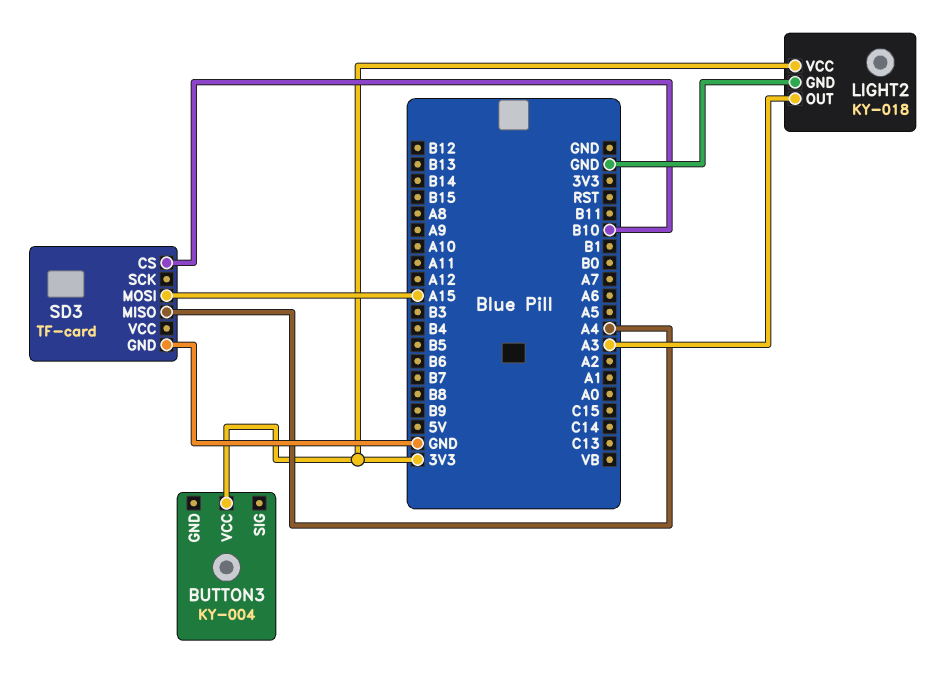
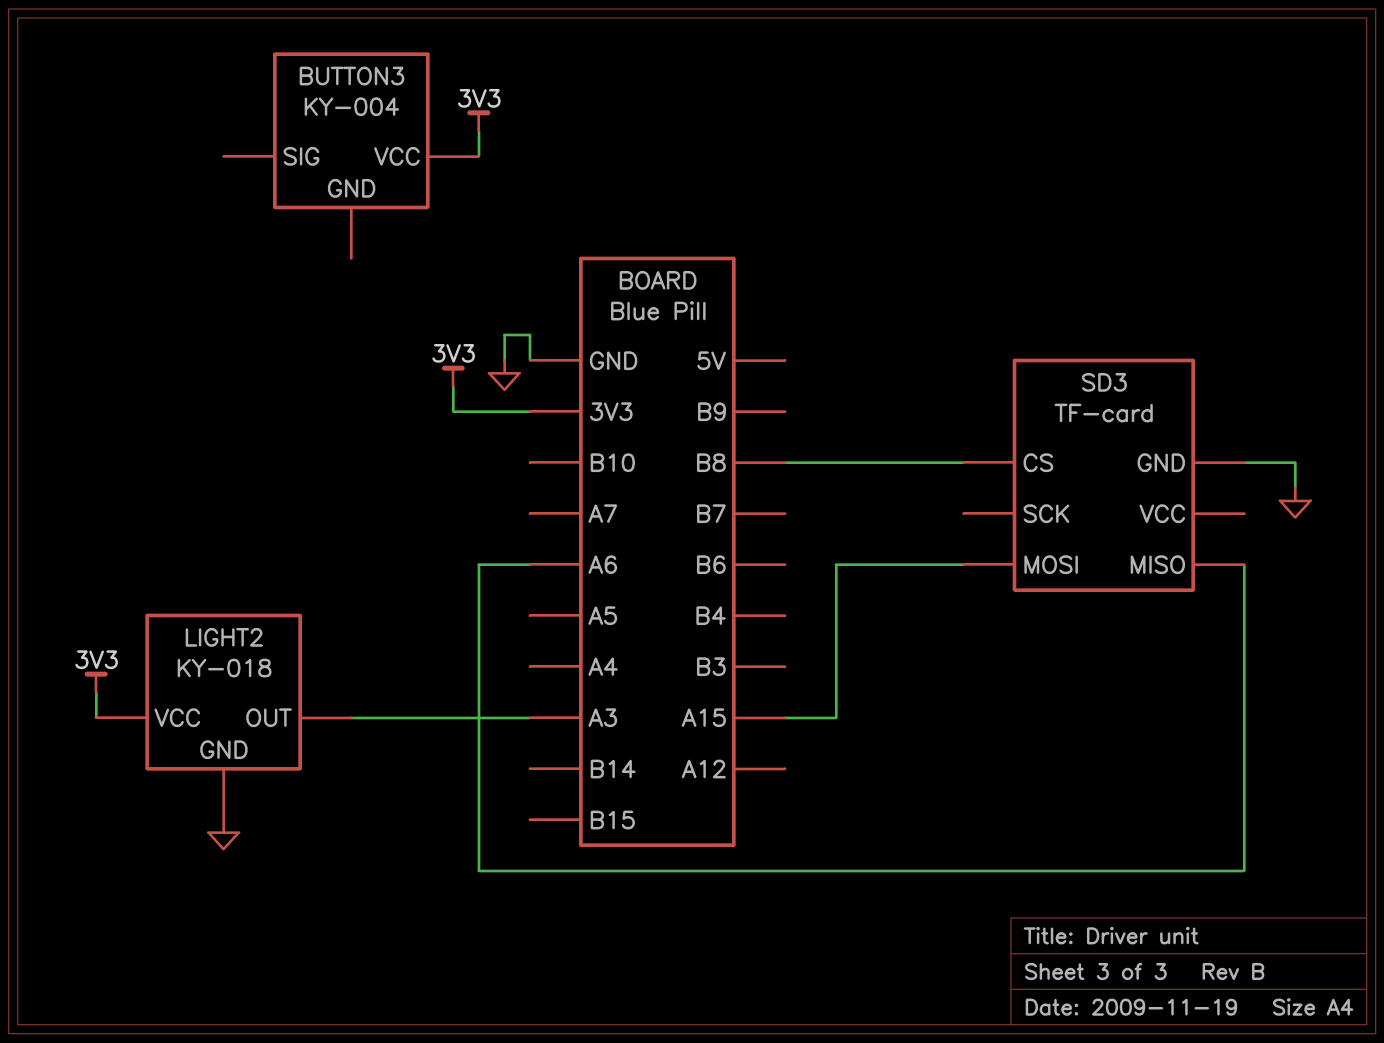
SD3 pin CS: B10 -> B8
SD3 pin MISO: A4 -> A6

